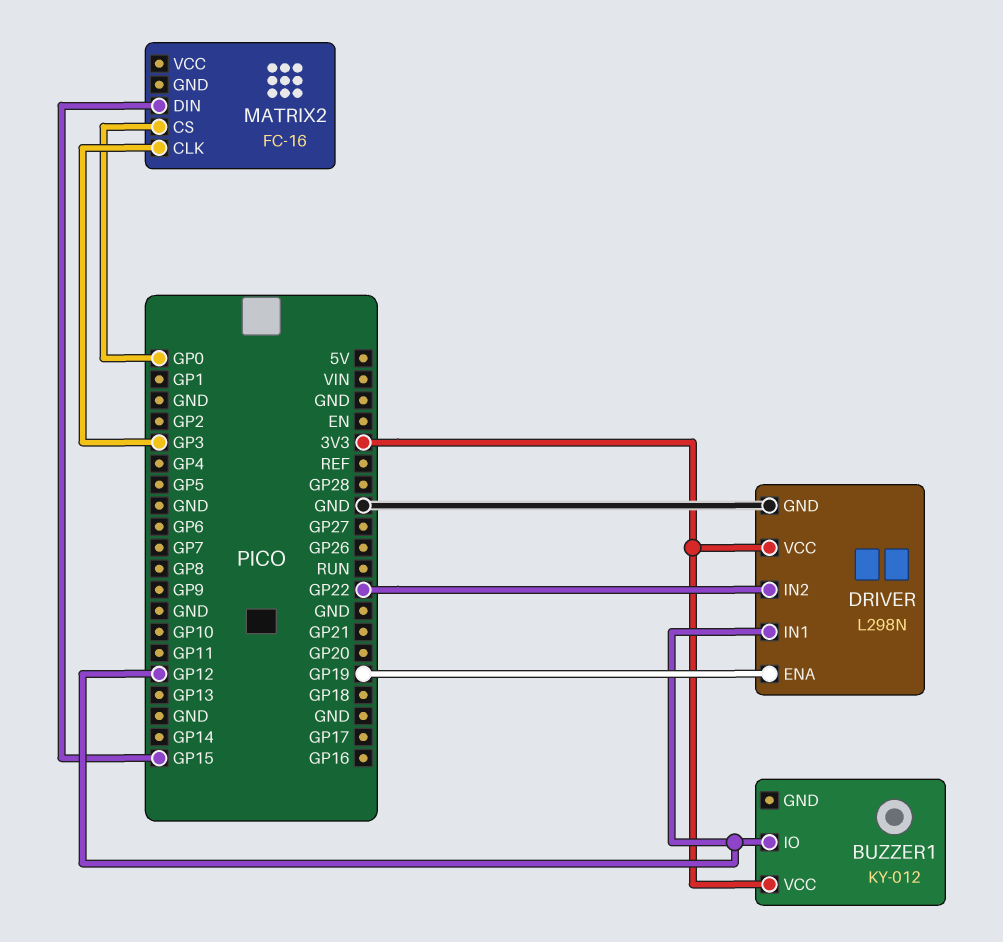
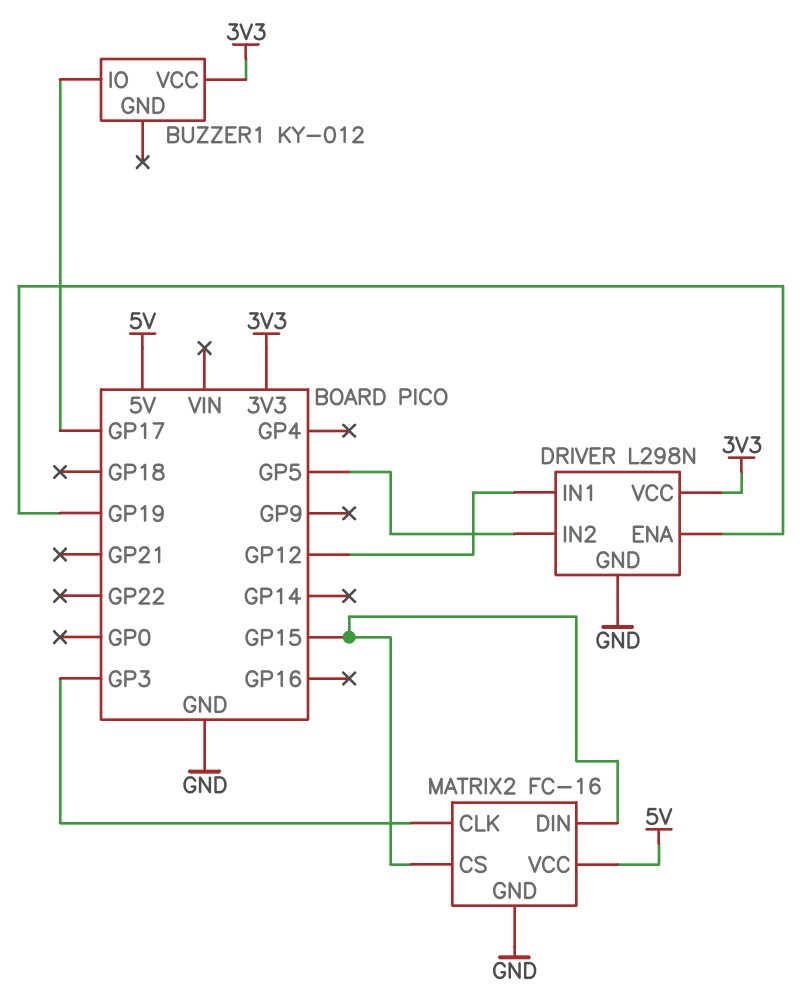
BUZZER1 pin IO: GP12 -> GP17
DRIVER pin IN2: GP22 -> GP5
MATRIX2 pin CS: GP0 -> GP15
MATRIX2 pin GND: none -> GND
MATRIX2 pin VCC: none -> 5V

